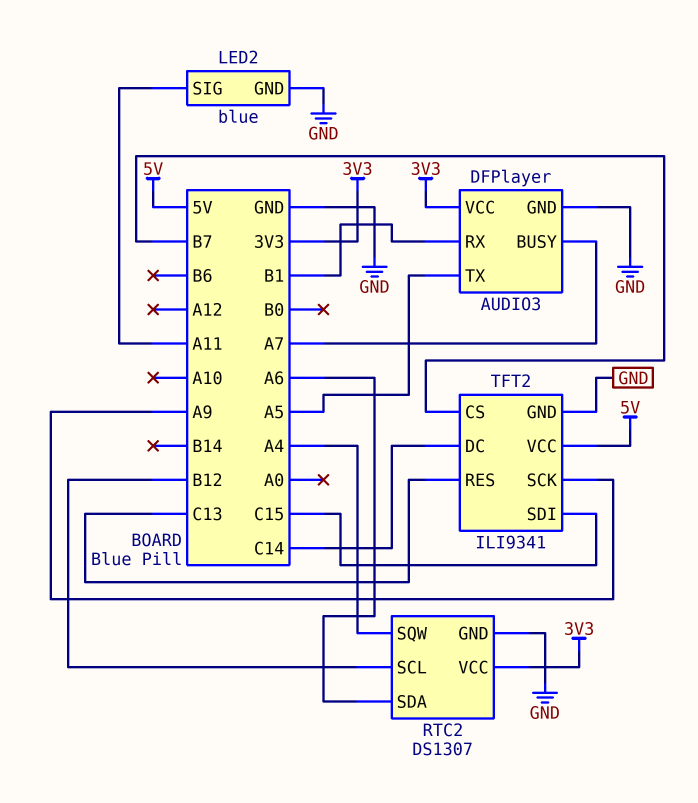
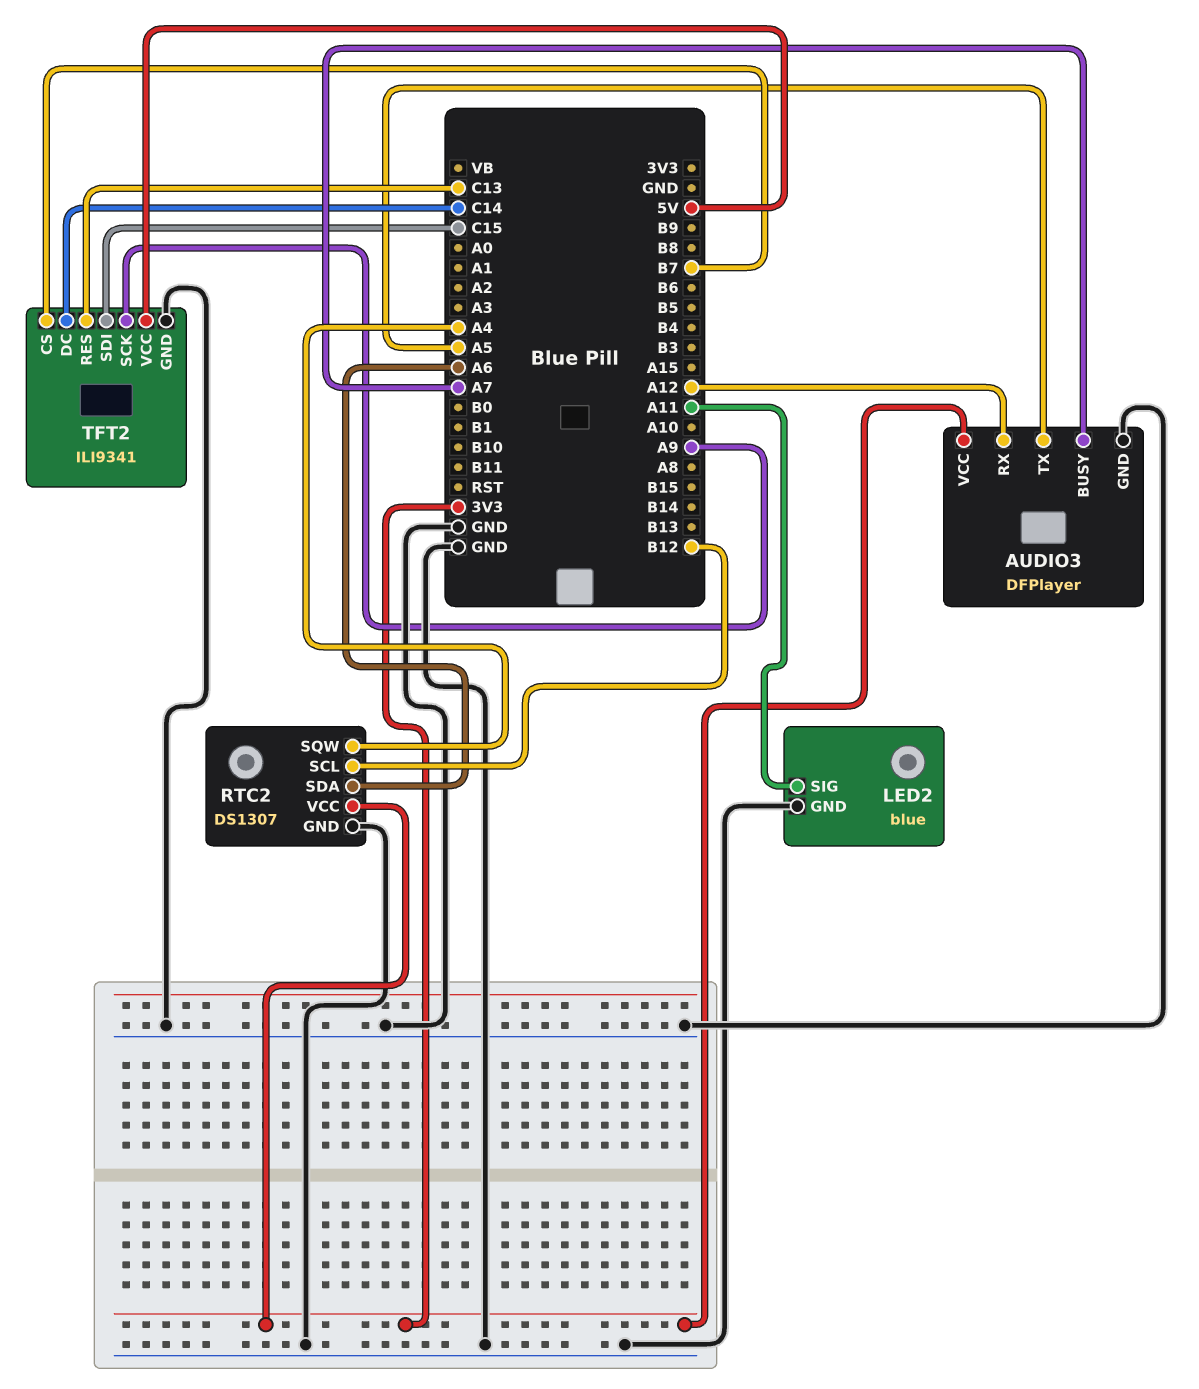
AUDIO3 pin RX: B1 -> A12

